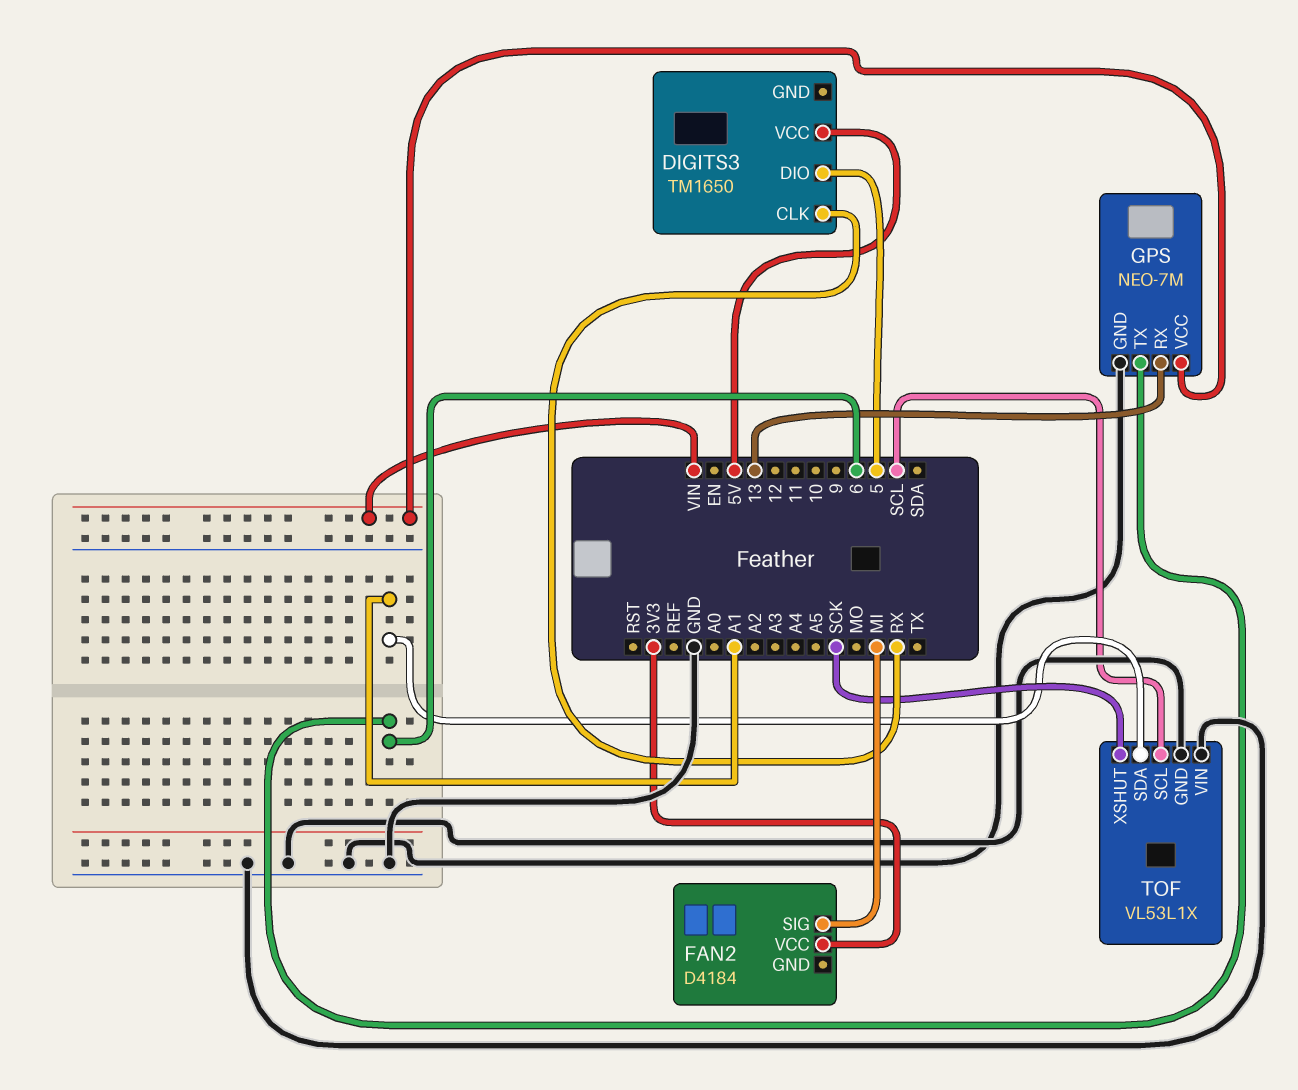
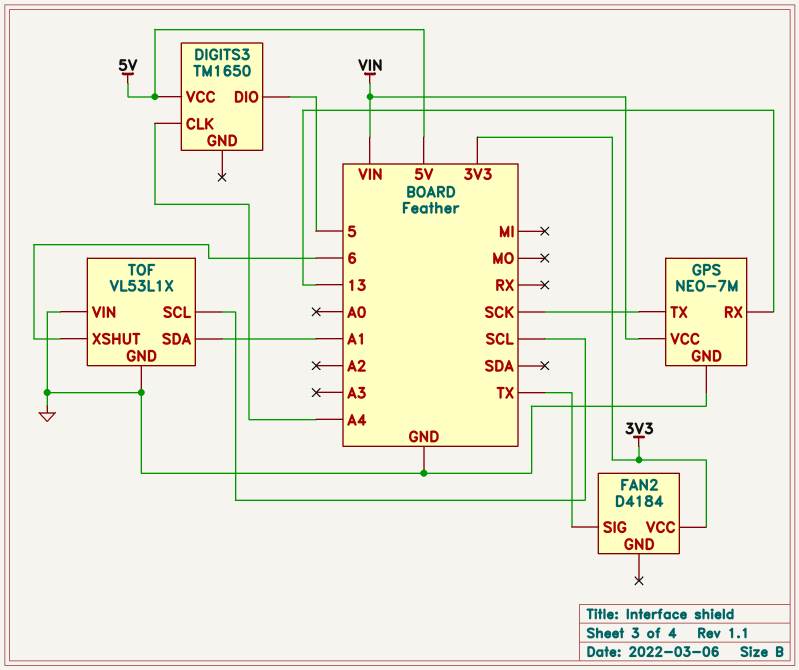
DIGITS3 pin CLK: RX -> A4
FAN2 pin SIG: MI -> TX
GPS pin TX: 6 -> SCK
TOF pin XSHUT: SCK -> 6

